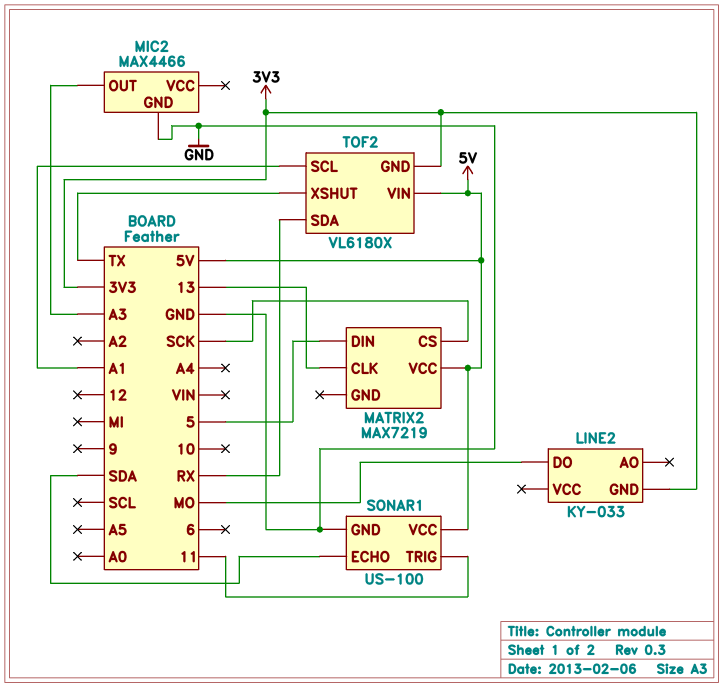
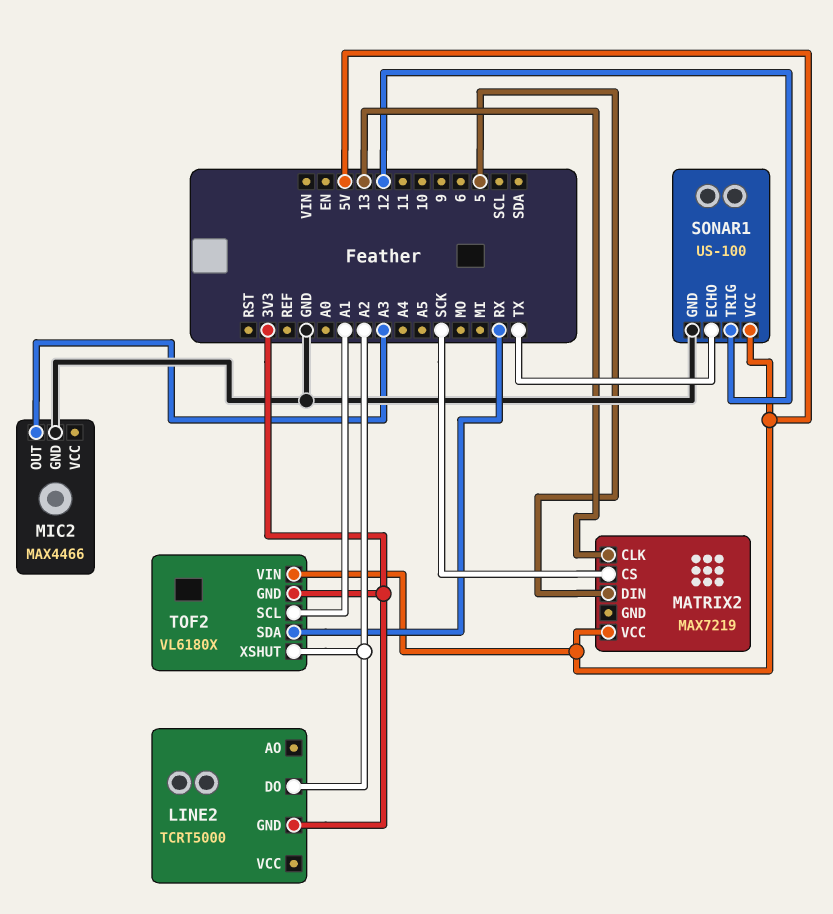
LINE2: KY-033 -> TCRT5000
LINE2 pin DO: MO -> A2
SONAR1 pin ECHO: SDA -> TX
SONAR1 pin TRIG: 11 -> 12
TOF2 pin XSHUT: TX -> A2

